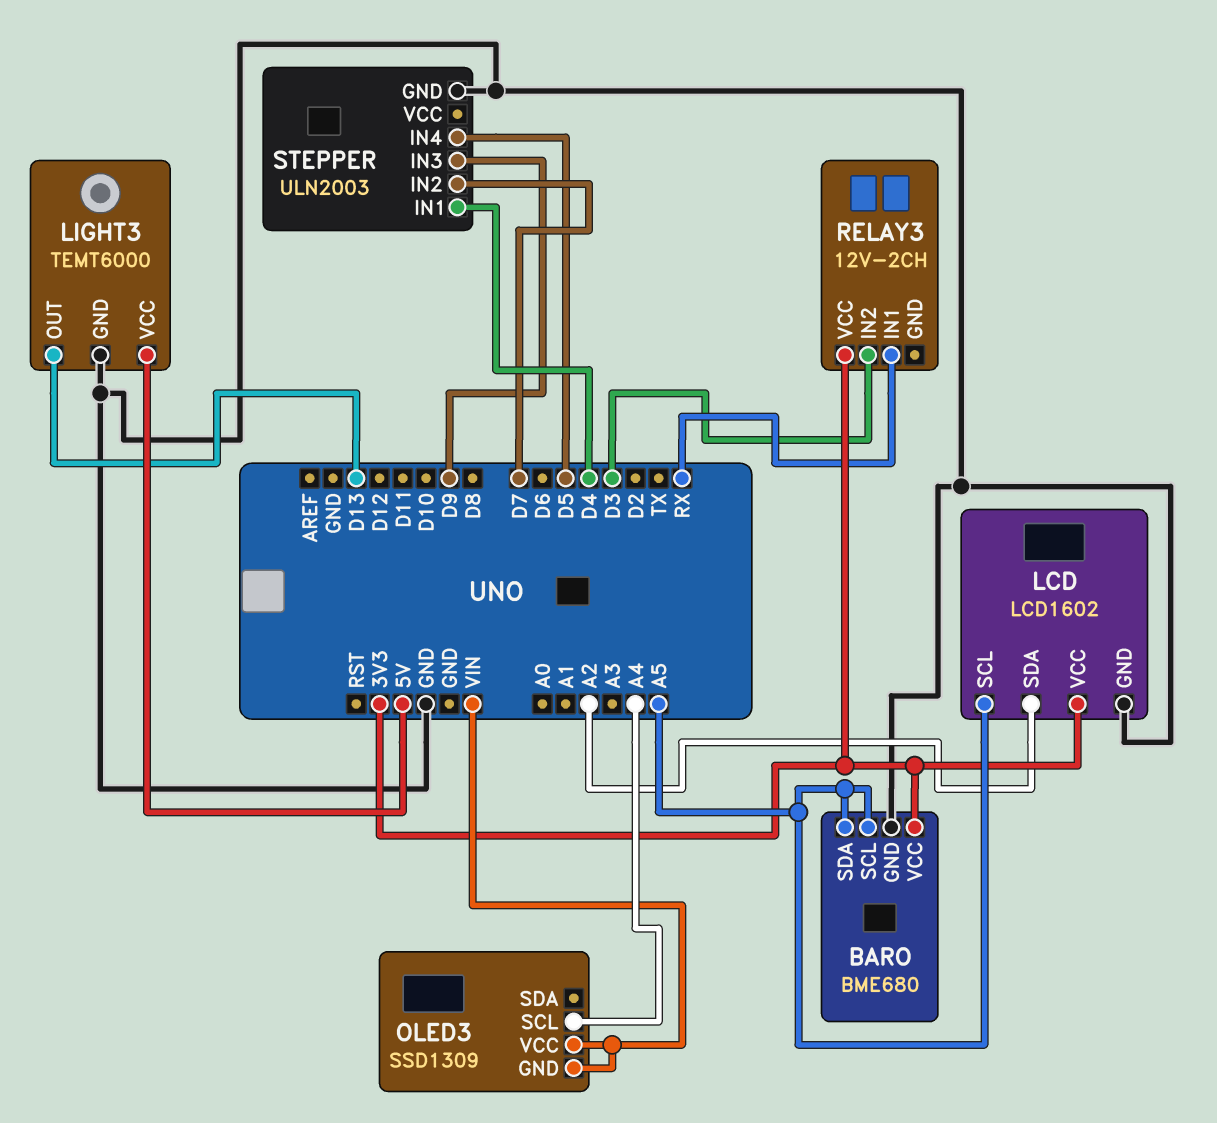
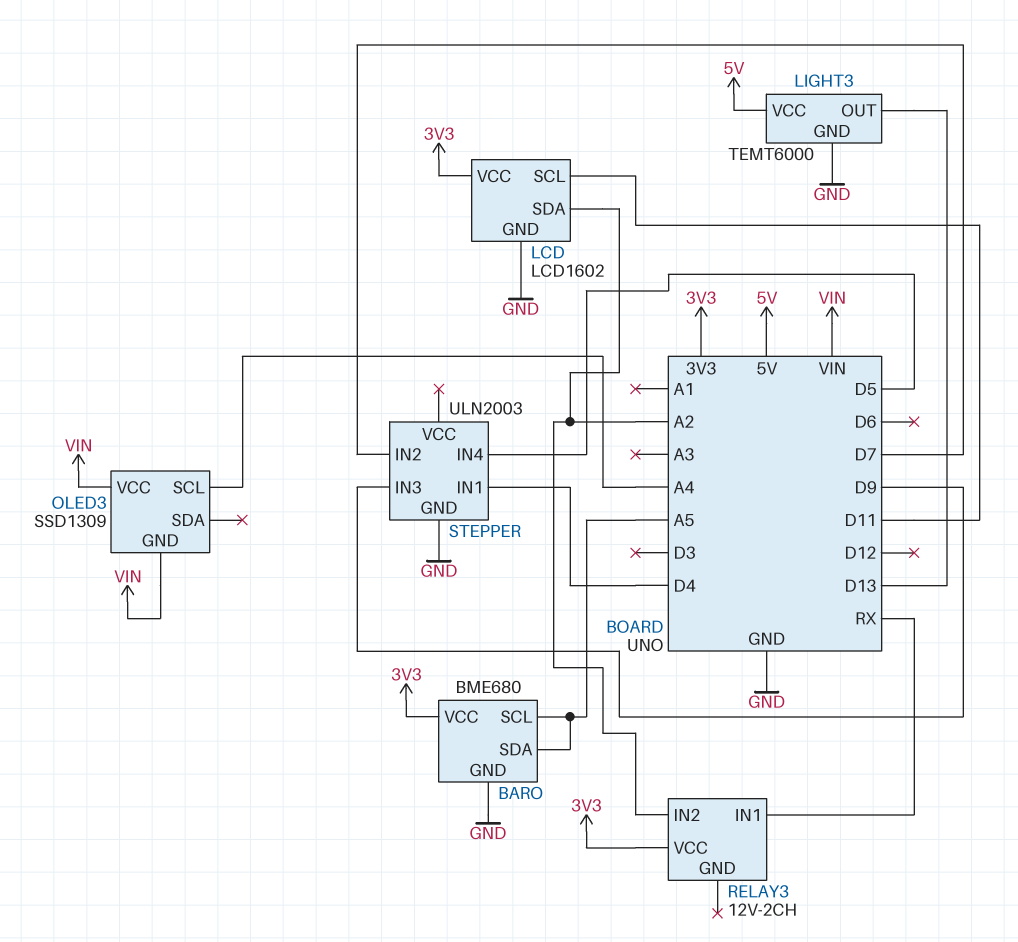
LCD pin SCL: A5 -> D11
RELAY3 pin IN2: D3 -> A2

